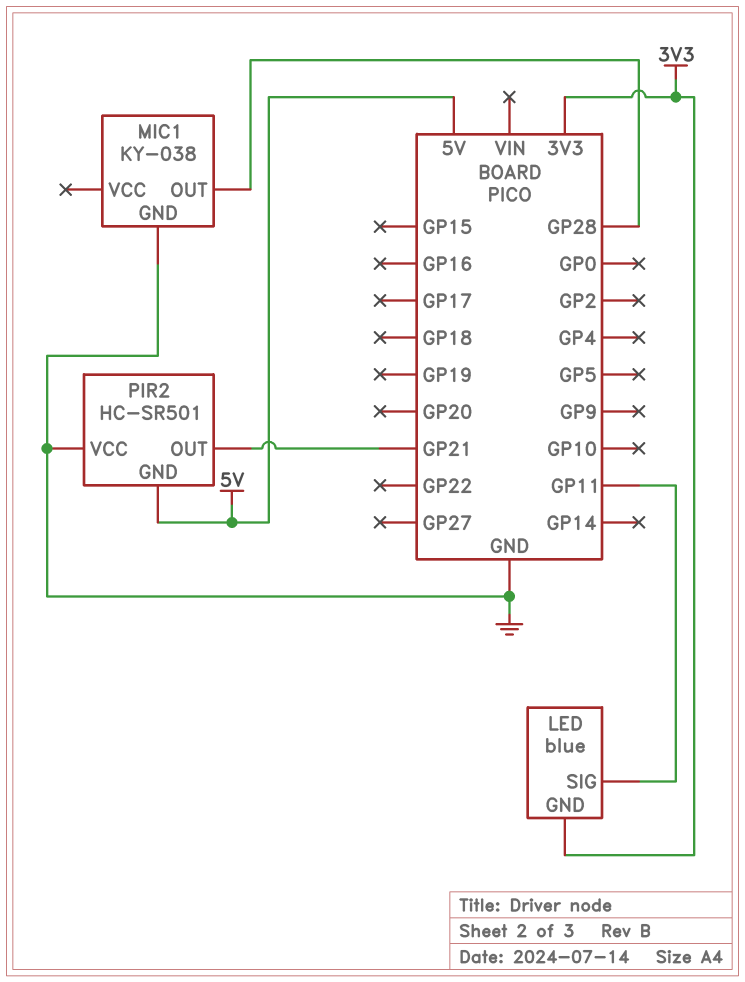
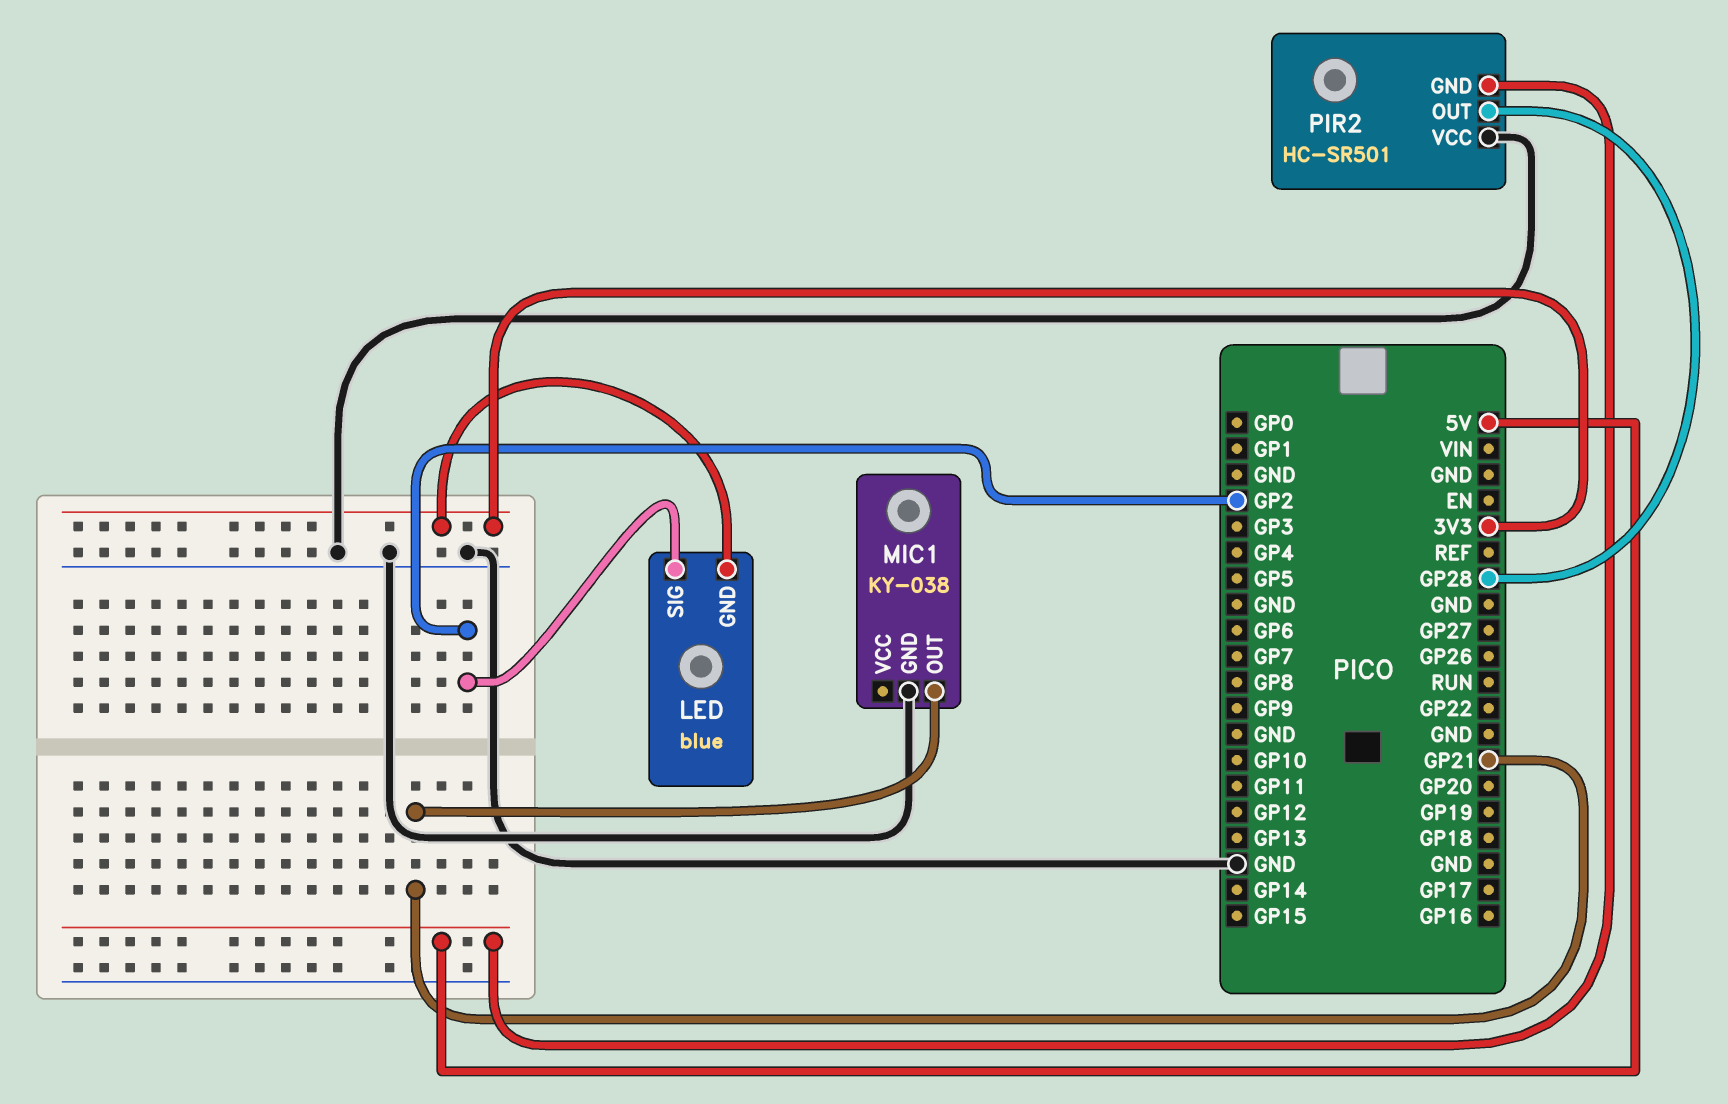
LED pin SIG: GP11 -> GP2
MIC1 pin OUT: GP28 -> GP21
PIR2 pin OUT: GP21 -> GP28

